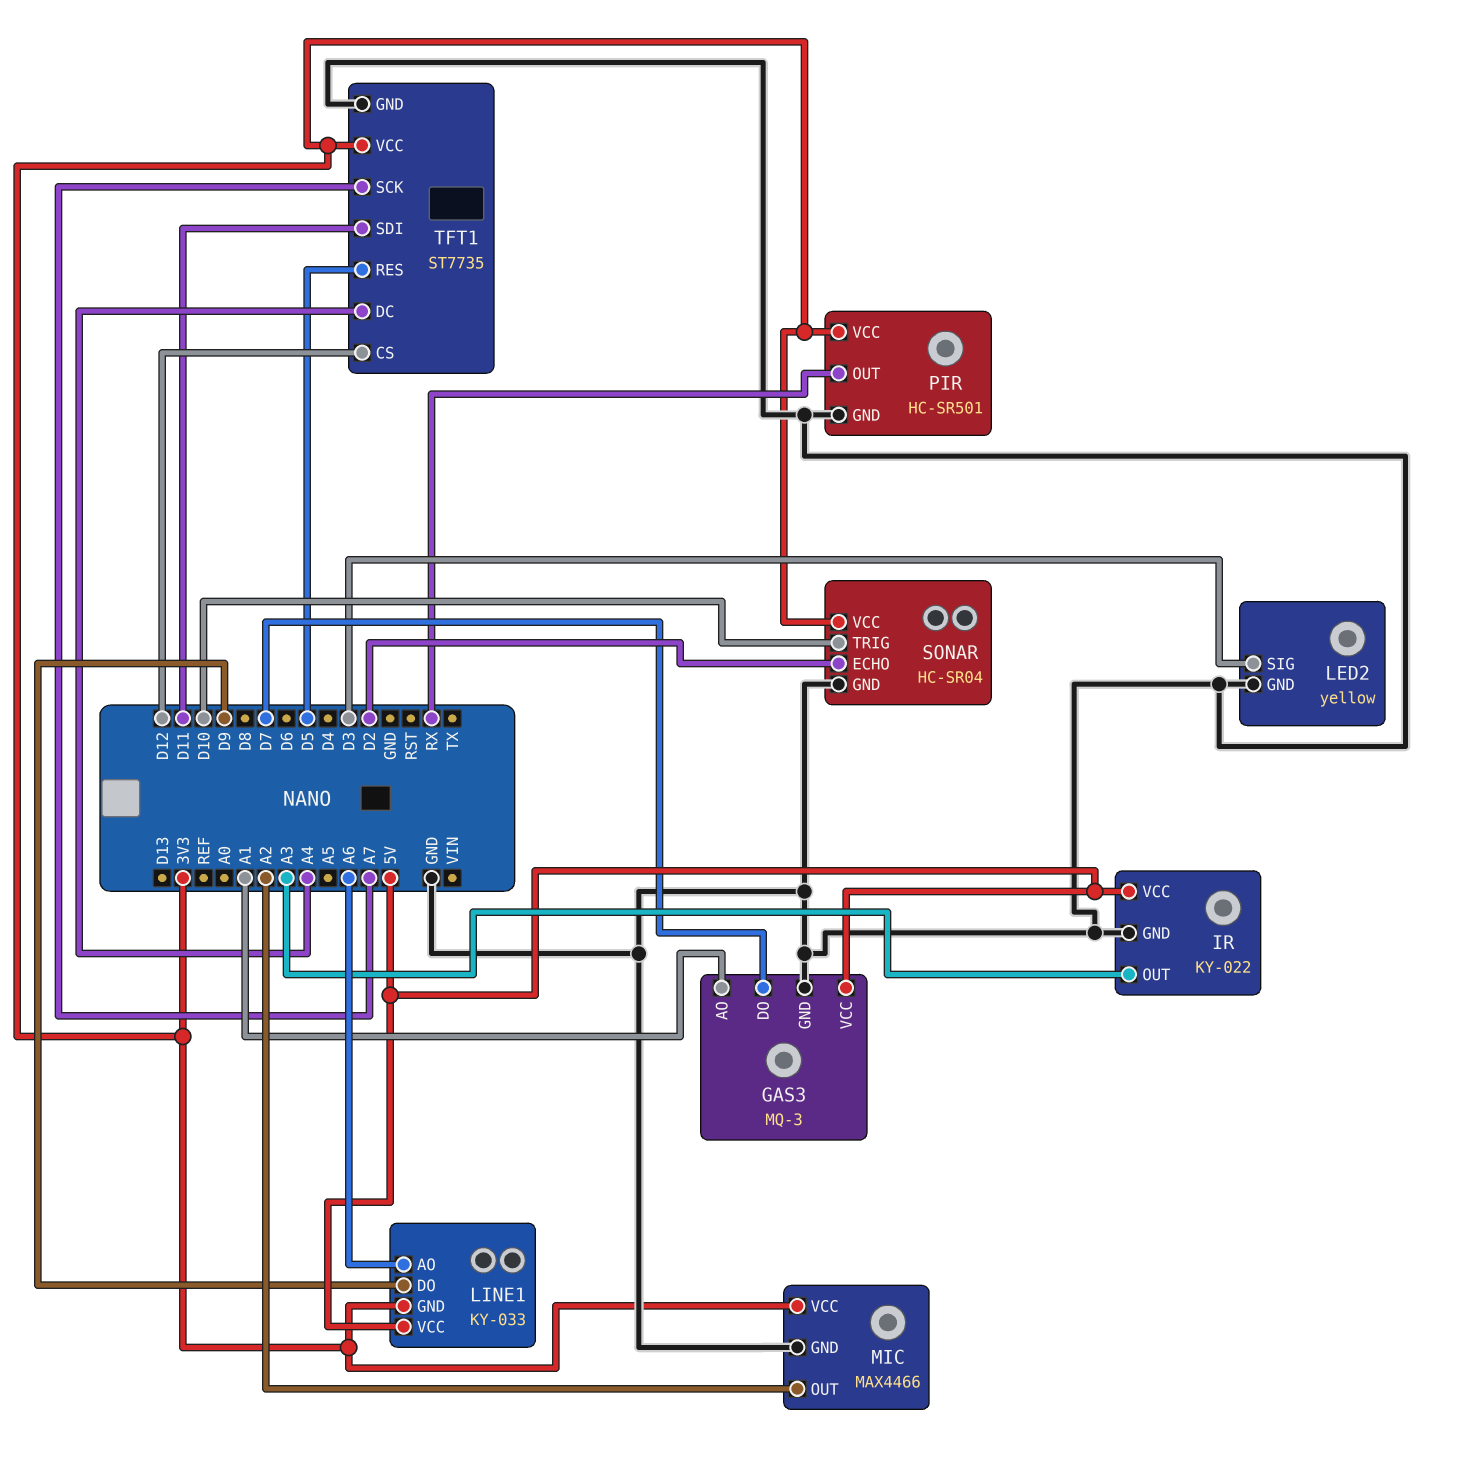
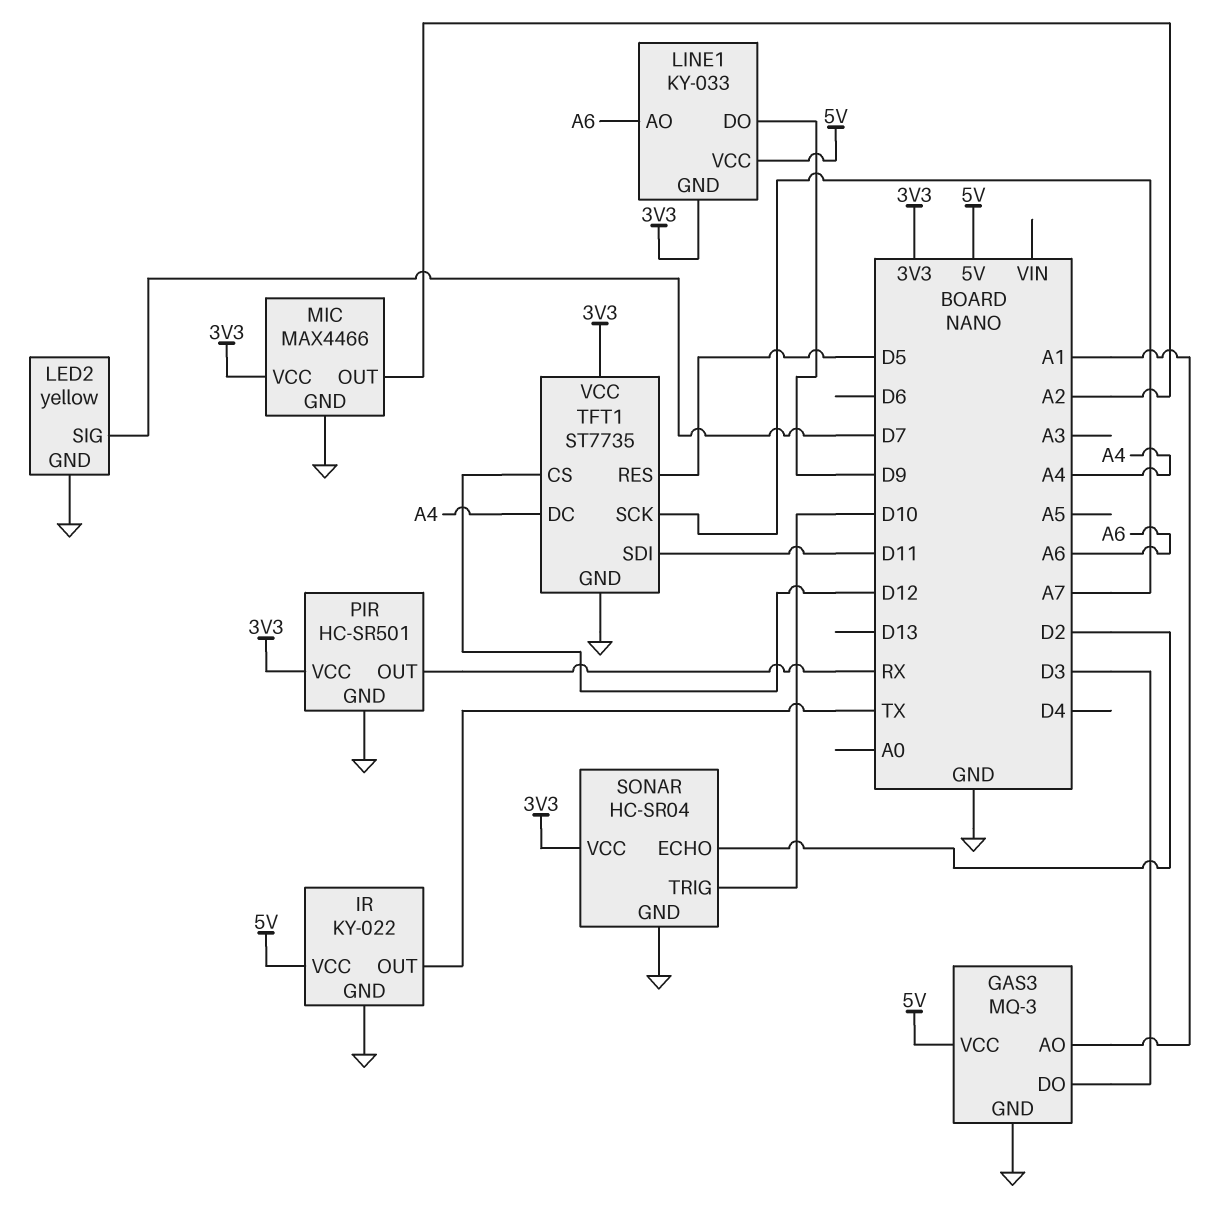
GAS3 pin DO: D7 -> D3
IR pin OUT: A3 -> TX
LED2 pin SIG: D3 -> D7

